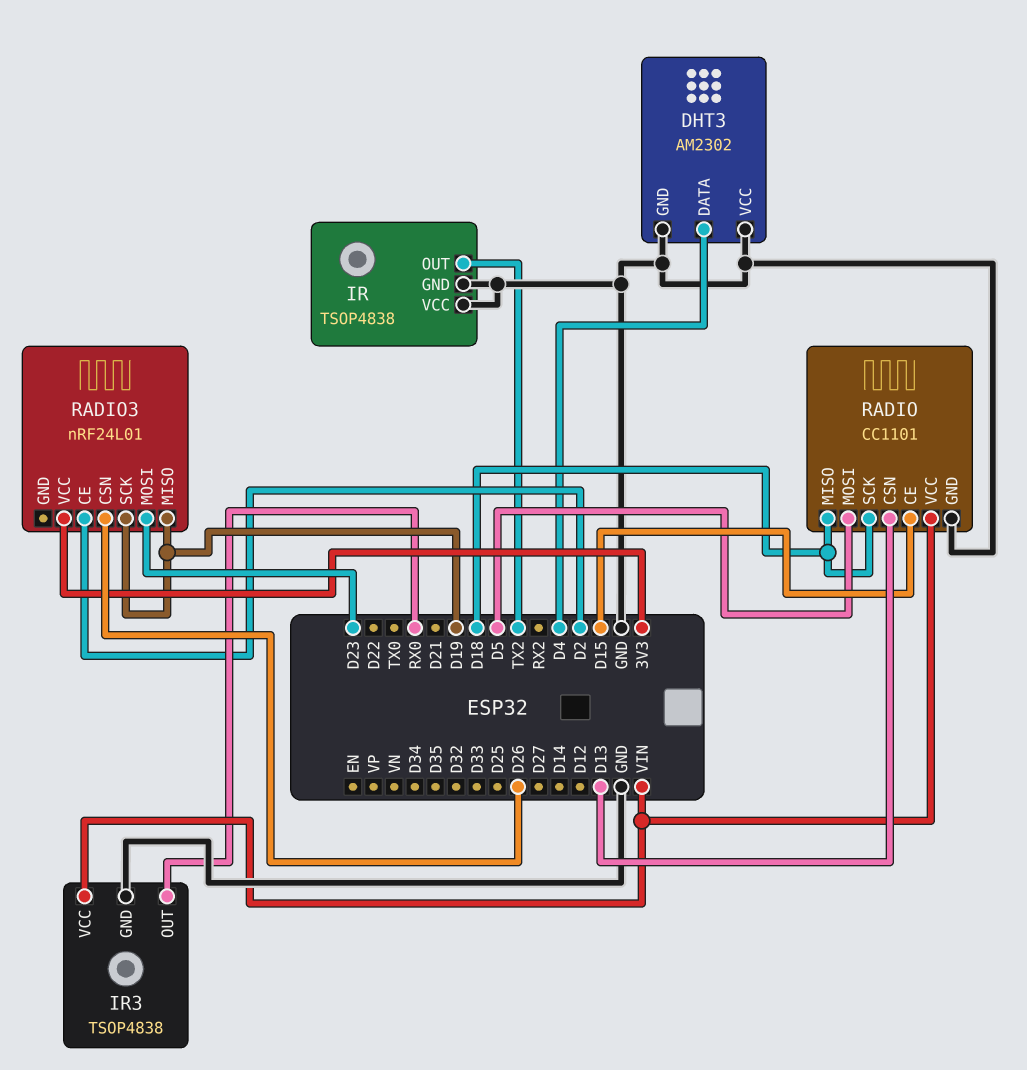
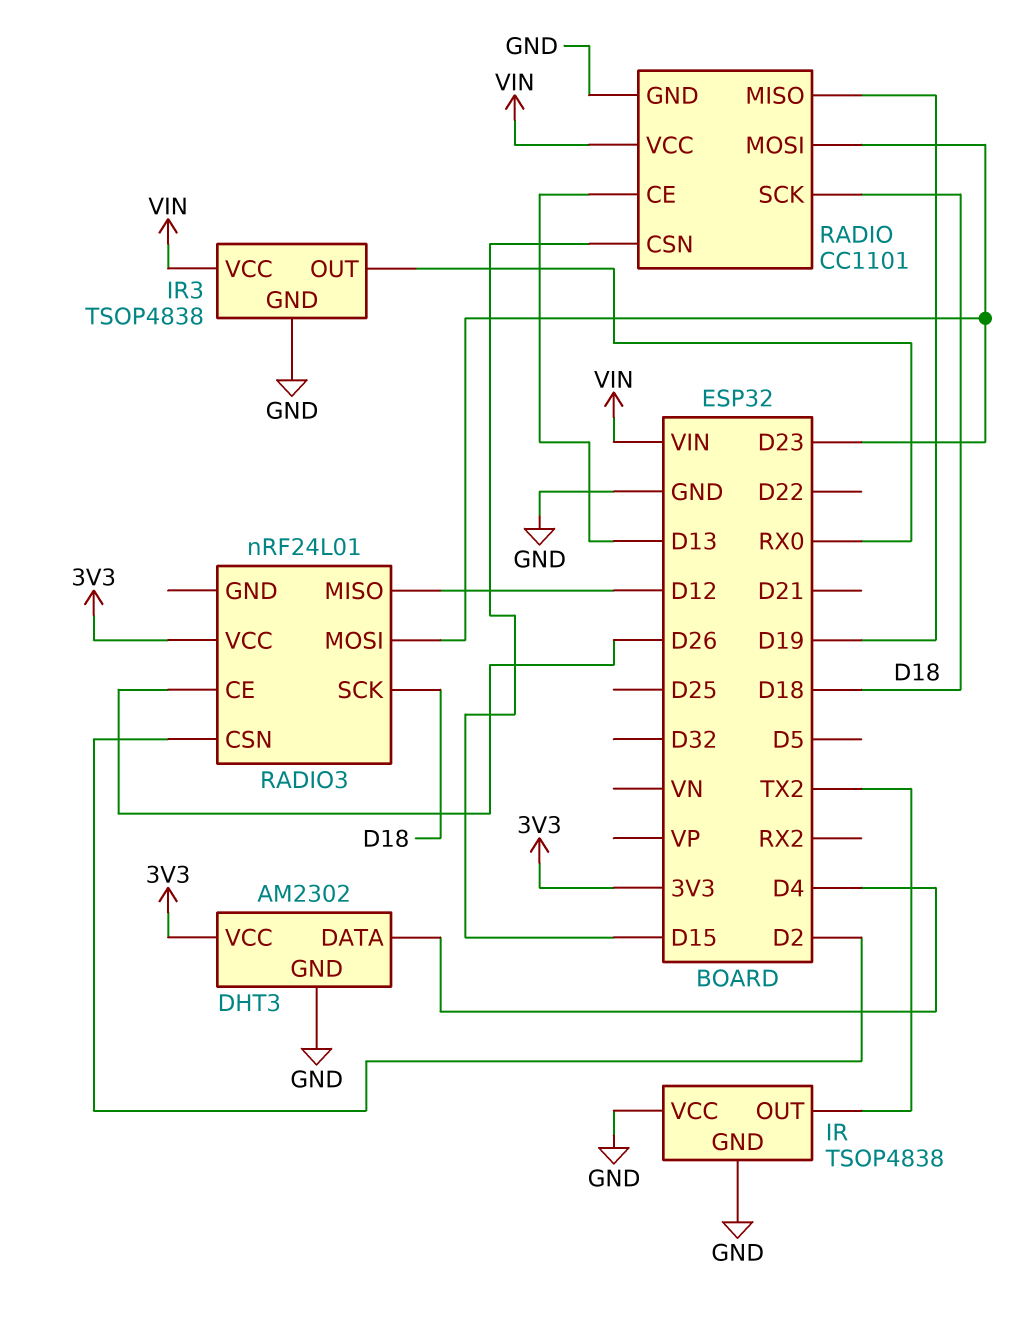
DHT3 pin VCC: GND -> 3V3
RADIO pin CE: D15 -> D13
RADIO pin CSN: D13 -> D15
RADIO pin MISO: D18 -> D19
RADIO pin MOSI: D5 -> D23
RADIO3 pin CE: D2 -> D26
RADIO3 pin CSN: D26 -> D2
RADIO3 pin MISO: D19 -> D12
RADIO3 pin SCK: D19 -> D18

